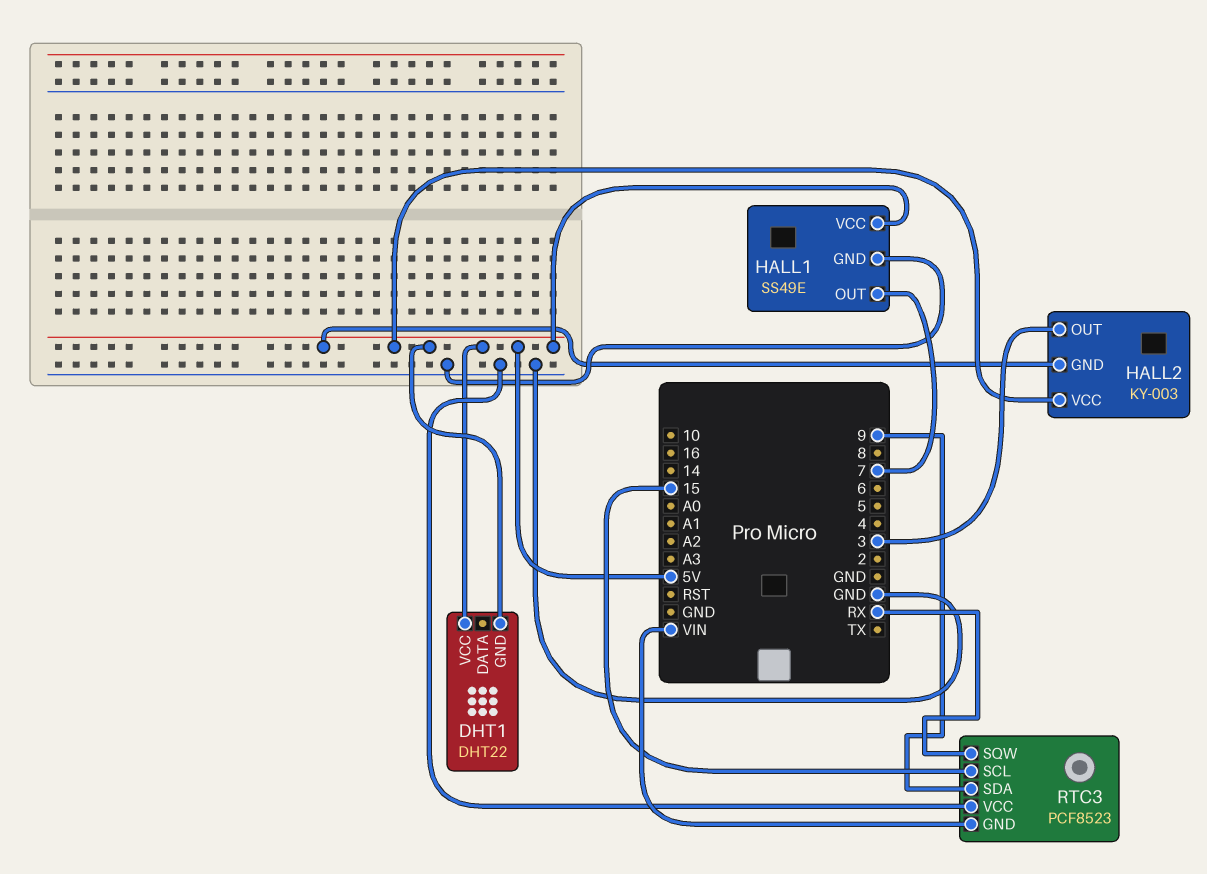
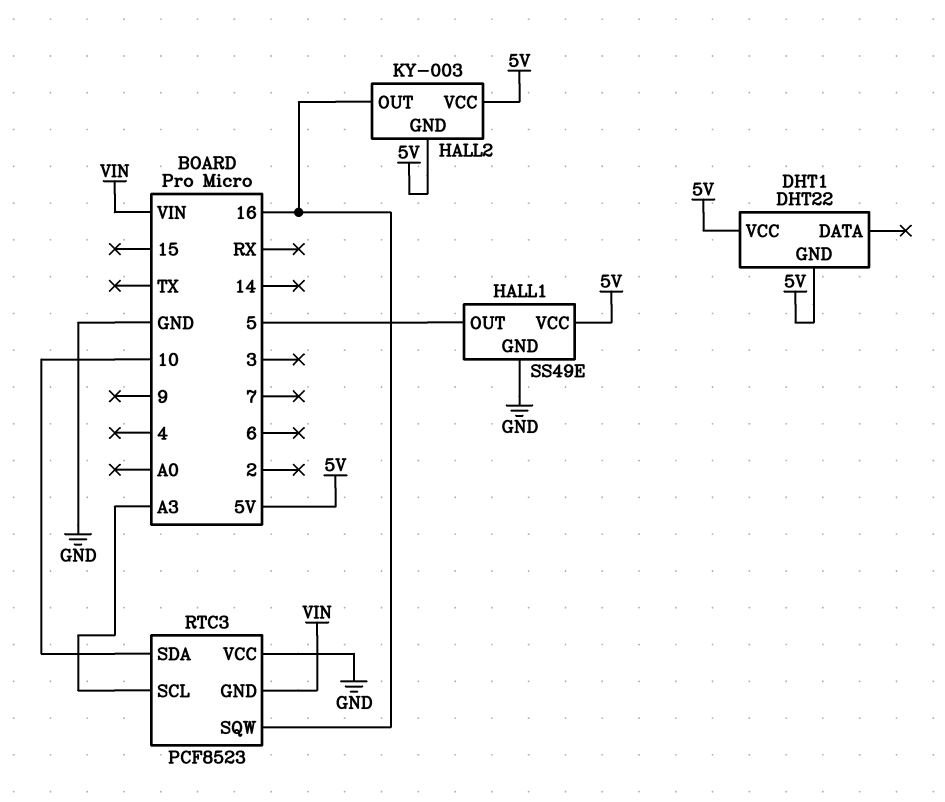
HALL1 pin OUT: 7 -> 5
HALL2 pin OUT: 3 -> 16
RTC3 pin SCL: 15 -> A3
RTC3 pin SDA: 9 -> 10
RTC3 pin SQW: RX -> 16

